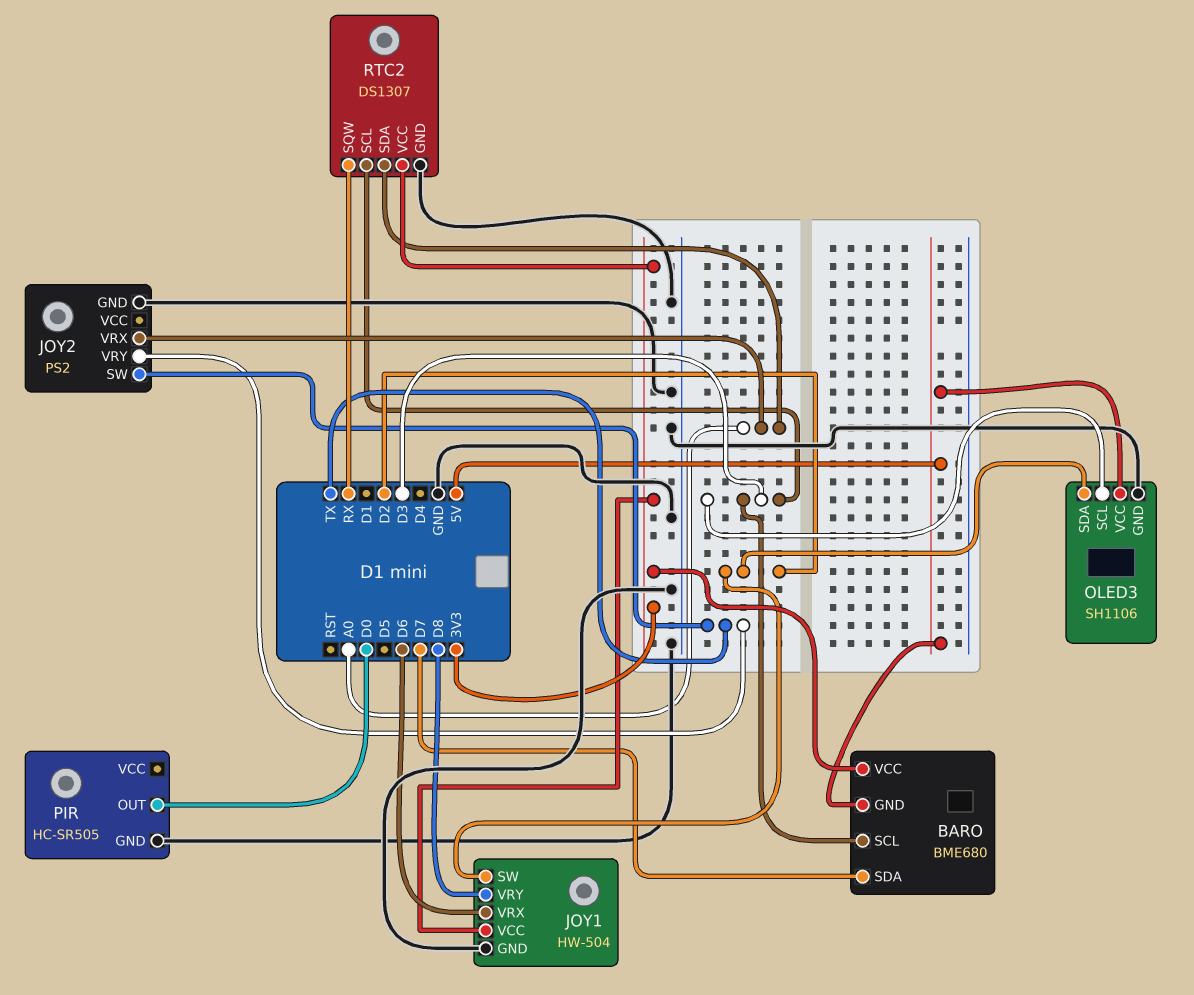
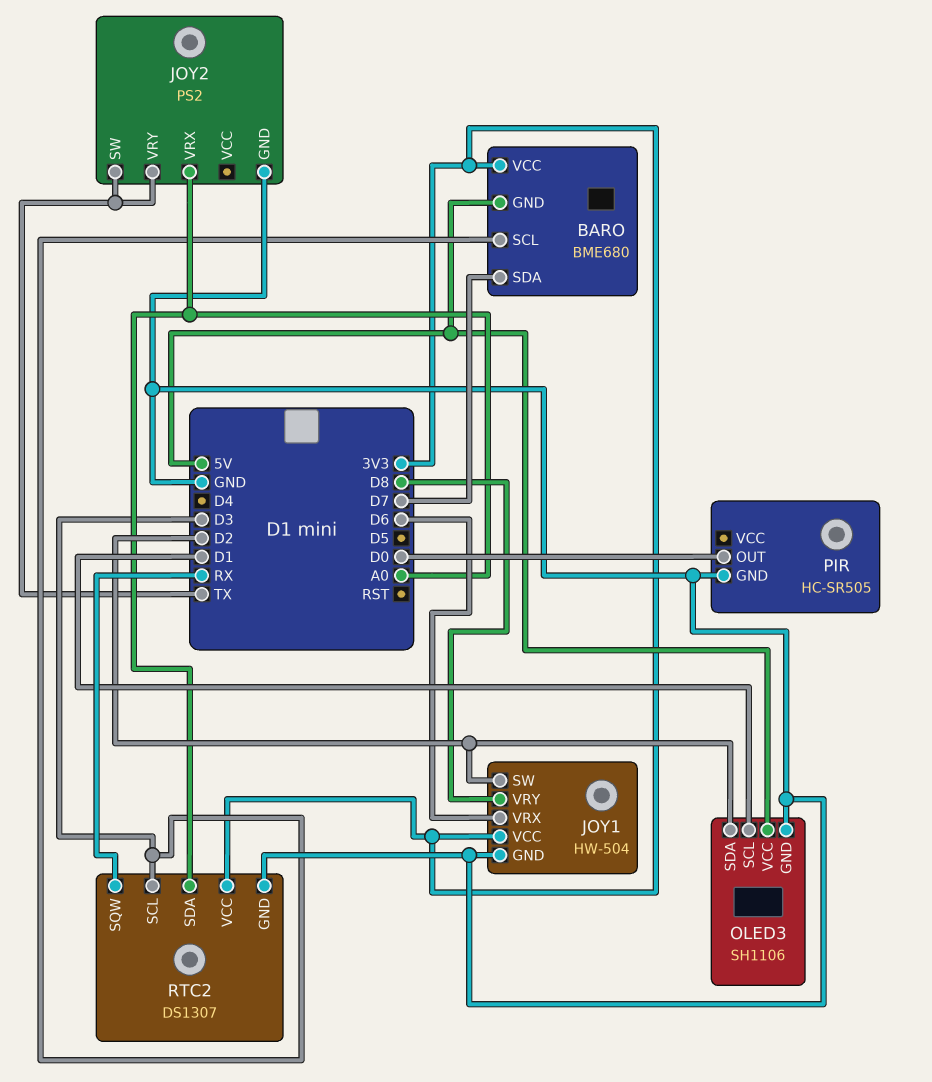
OLED3 pin SCL: D3 -> D1

